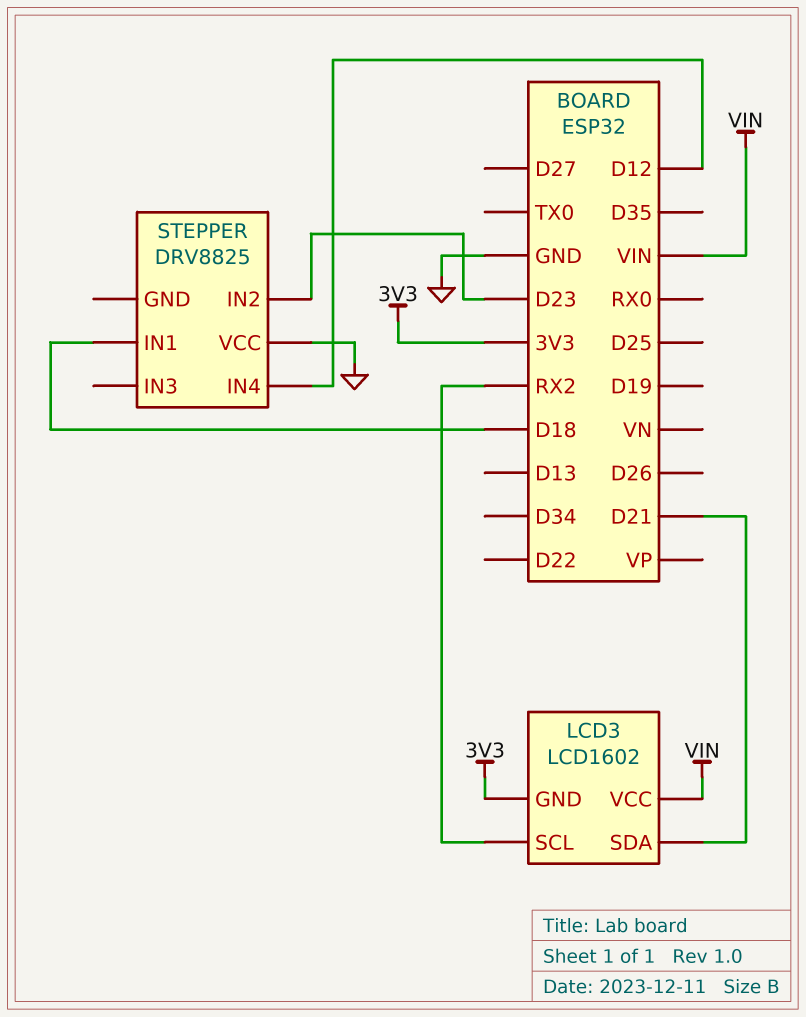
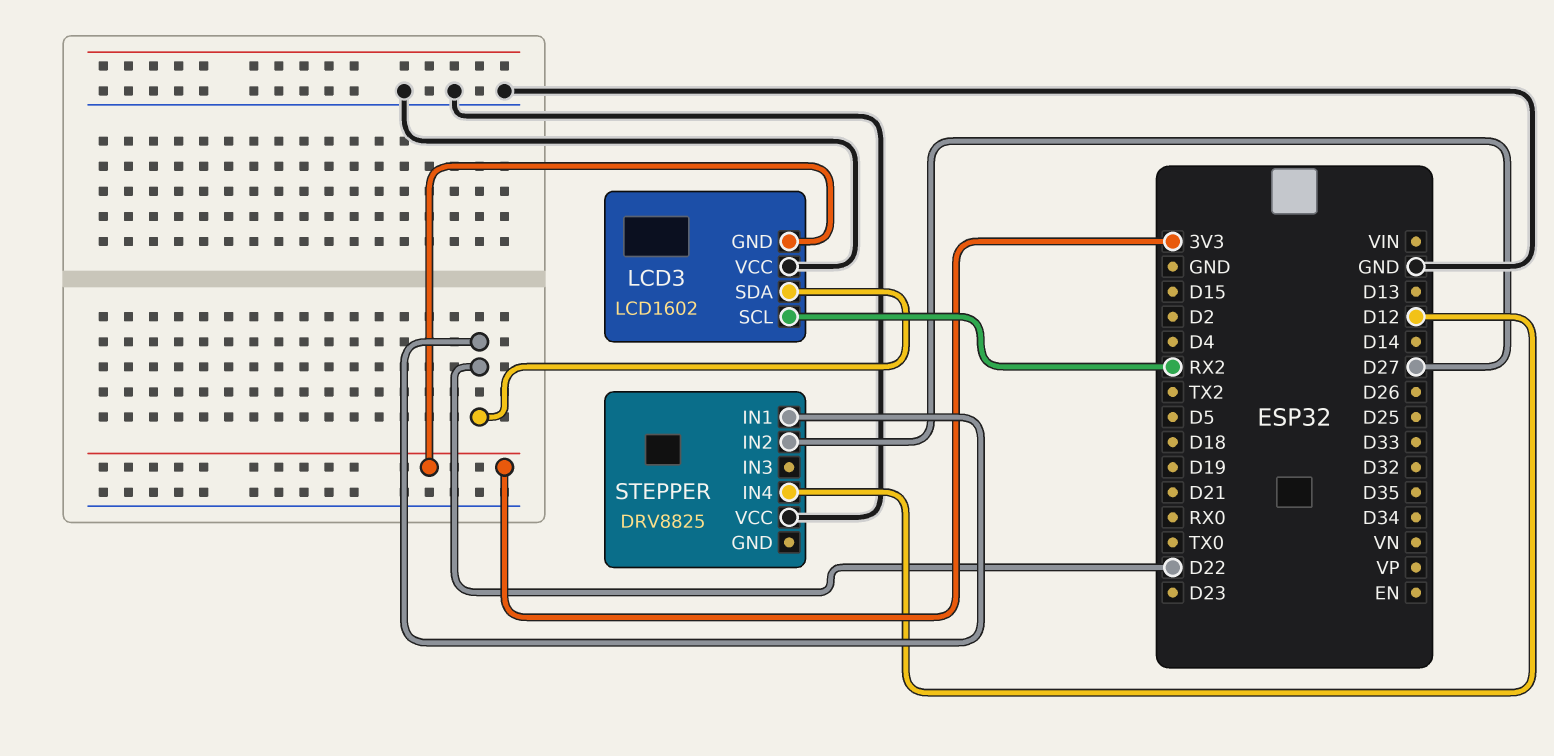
LCD3 pin SDA: D21 -> D22
LCD3 pin VCC: VIN -> GND
STEPPER pin IN1: D18 -> D22
STEPPER pin IN2: D23 -> D27

